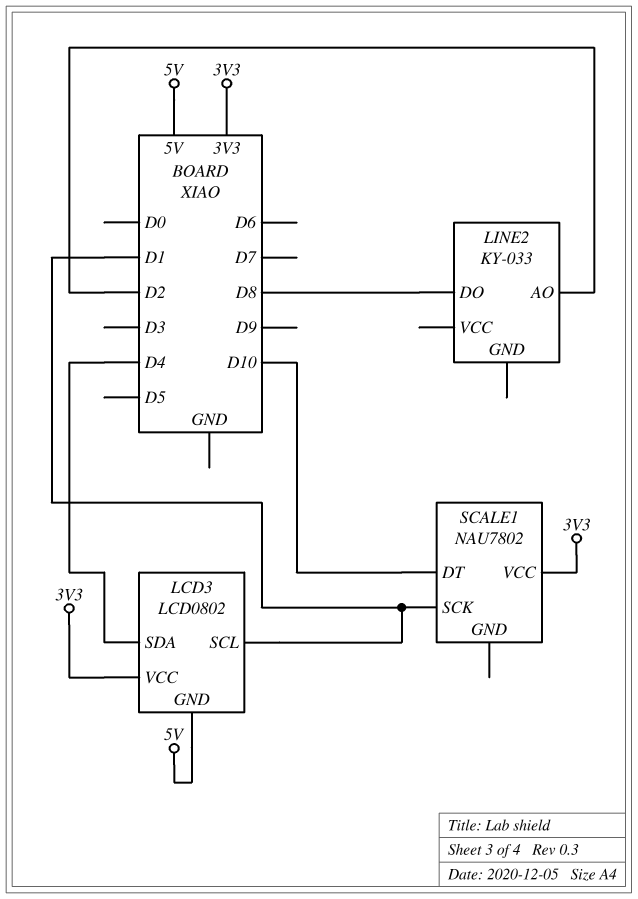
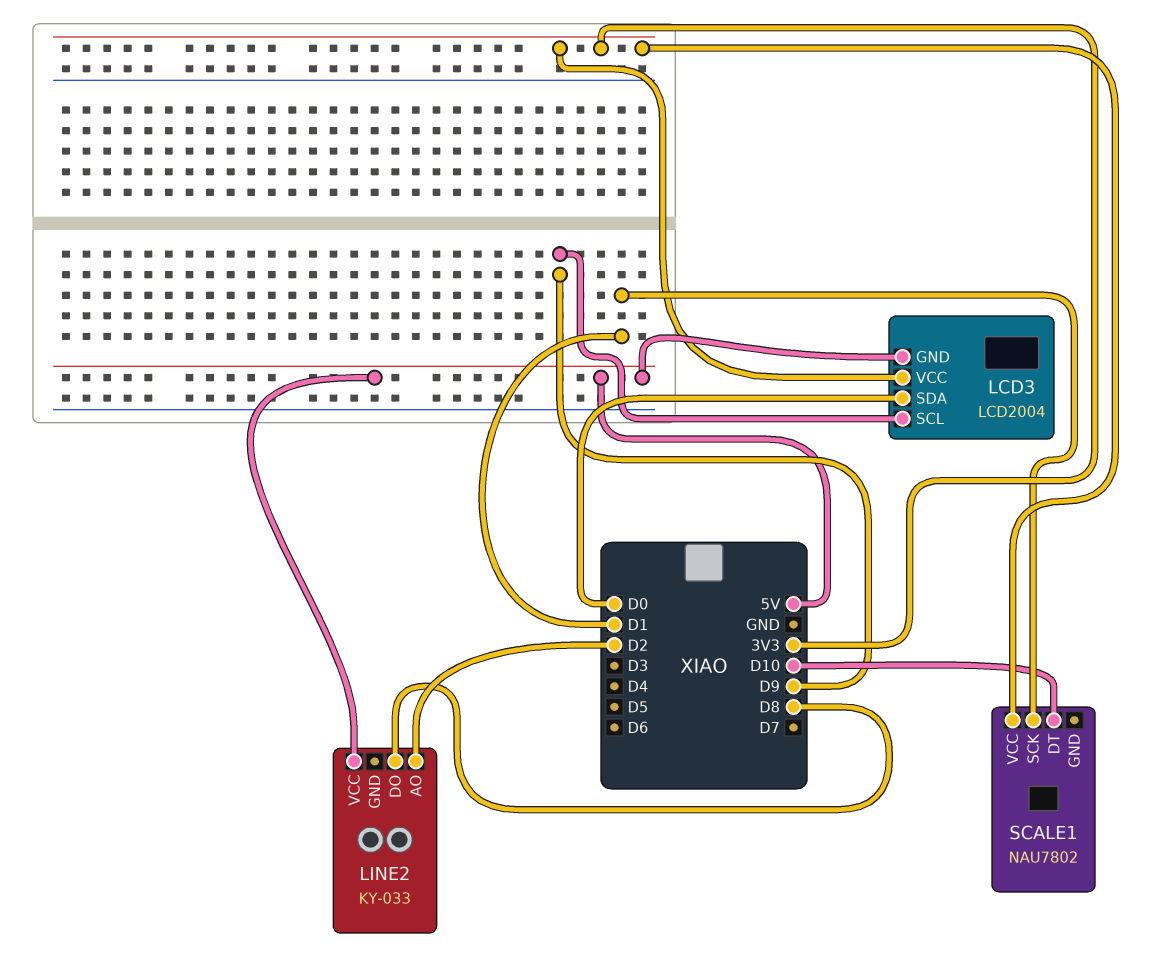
LCD3: LCD0802 -> LCD2004
LCD3 pin SCL: D1 -> D9
LCD3 pin SDA: D4 -> D0
LINE2 pin VCC: none -> 5V

